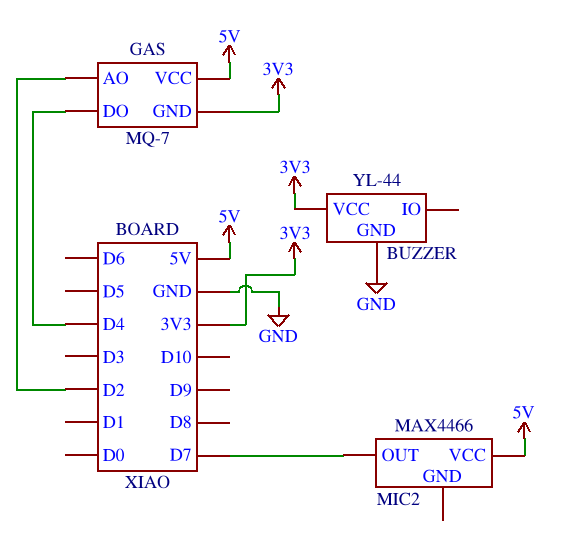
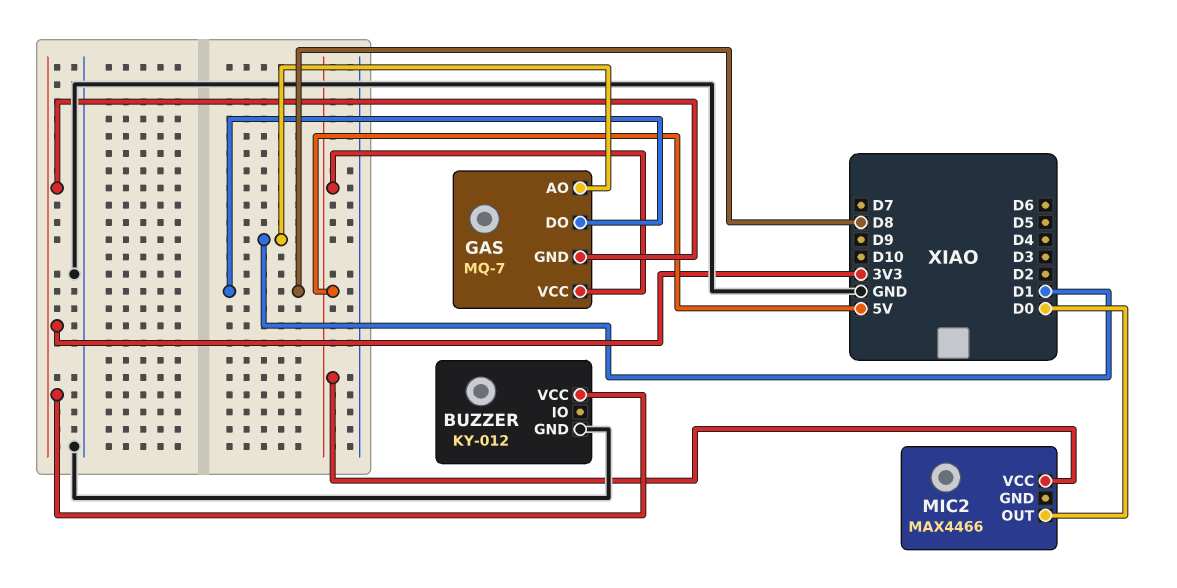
BUZZER: YL-44 -> KY-012
GAS pin AO: D2 -> D1
GAS pin DO: D4 -> D8
MIC2 pin OUT: D7 -> D0

